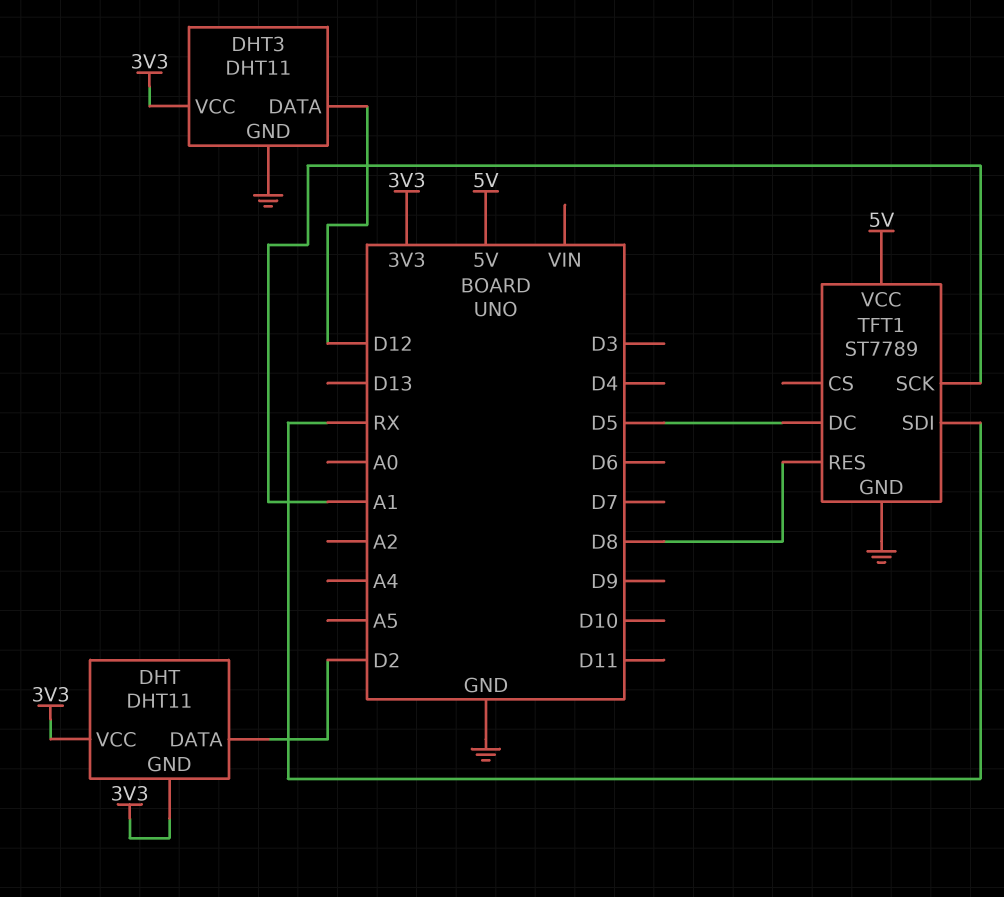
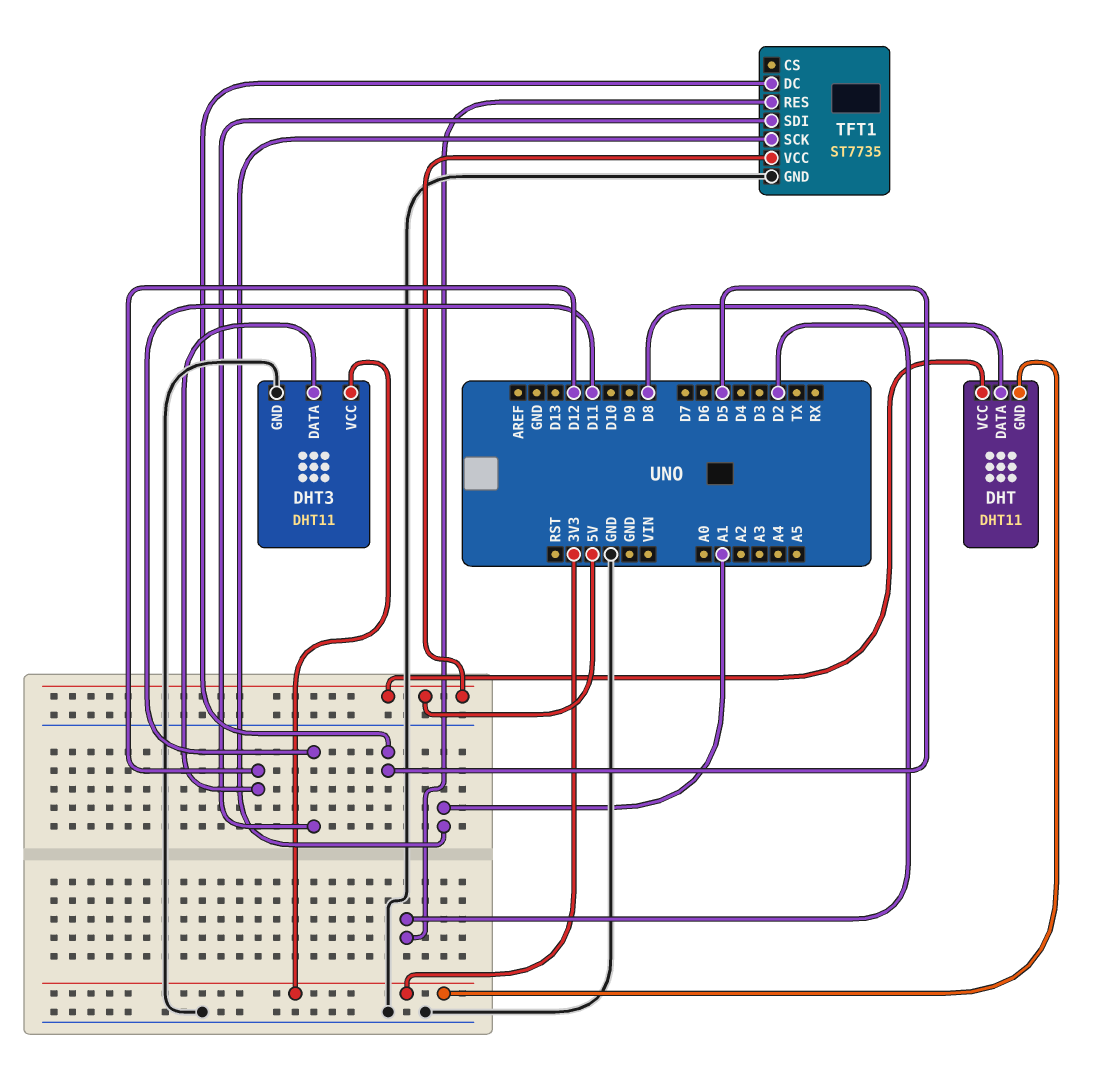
DHT pin VCC: 3V3 -> 5V
TFT1: ST7789 -> ST7735
TFT1 pin SDI: RX -> D11

